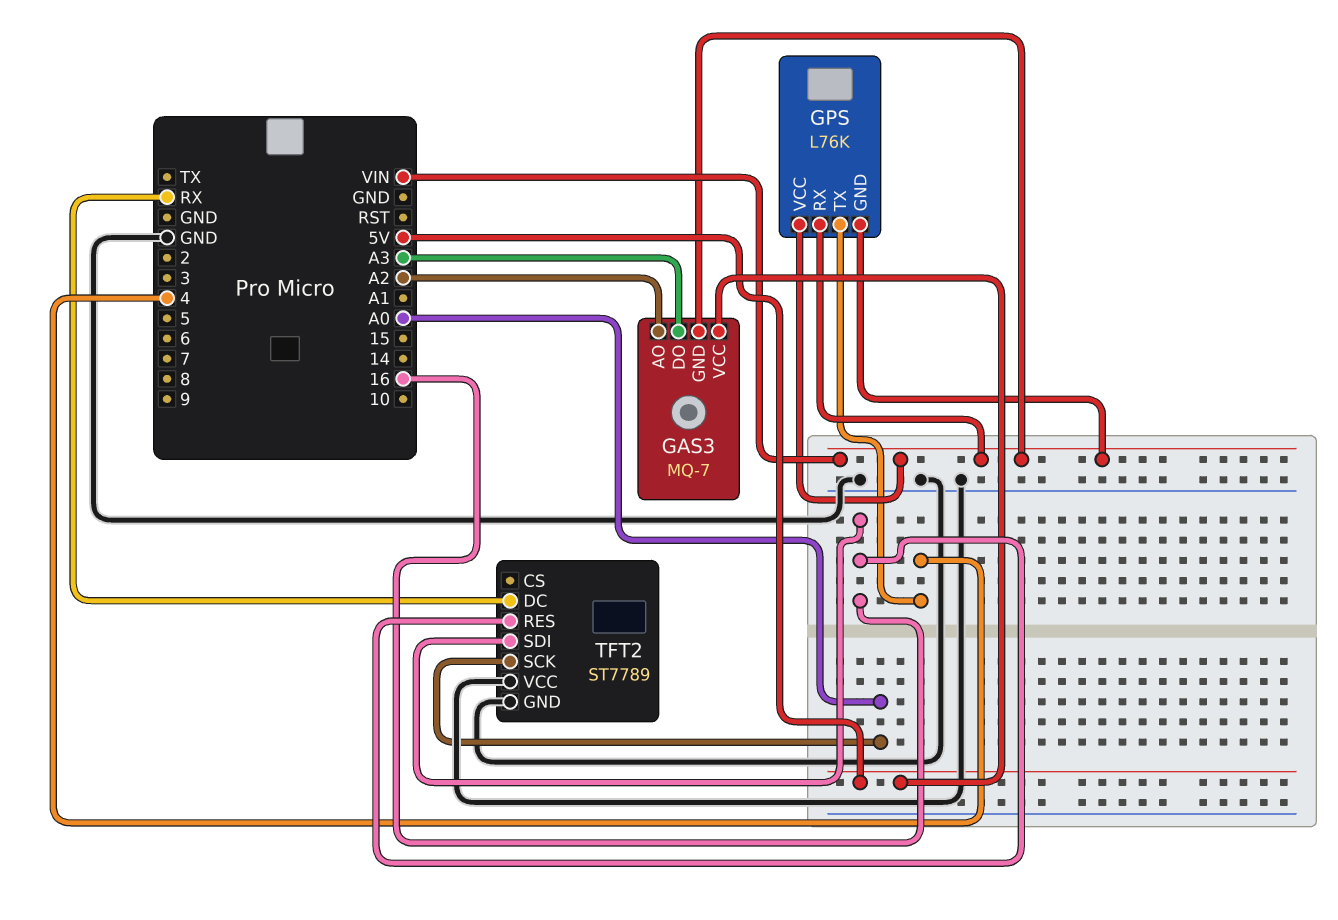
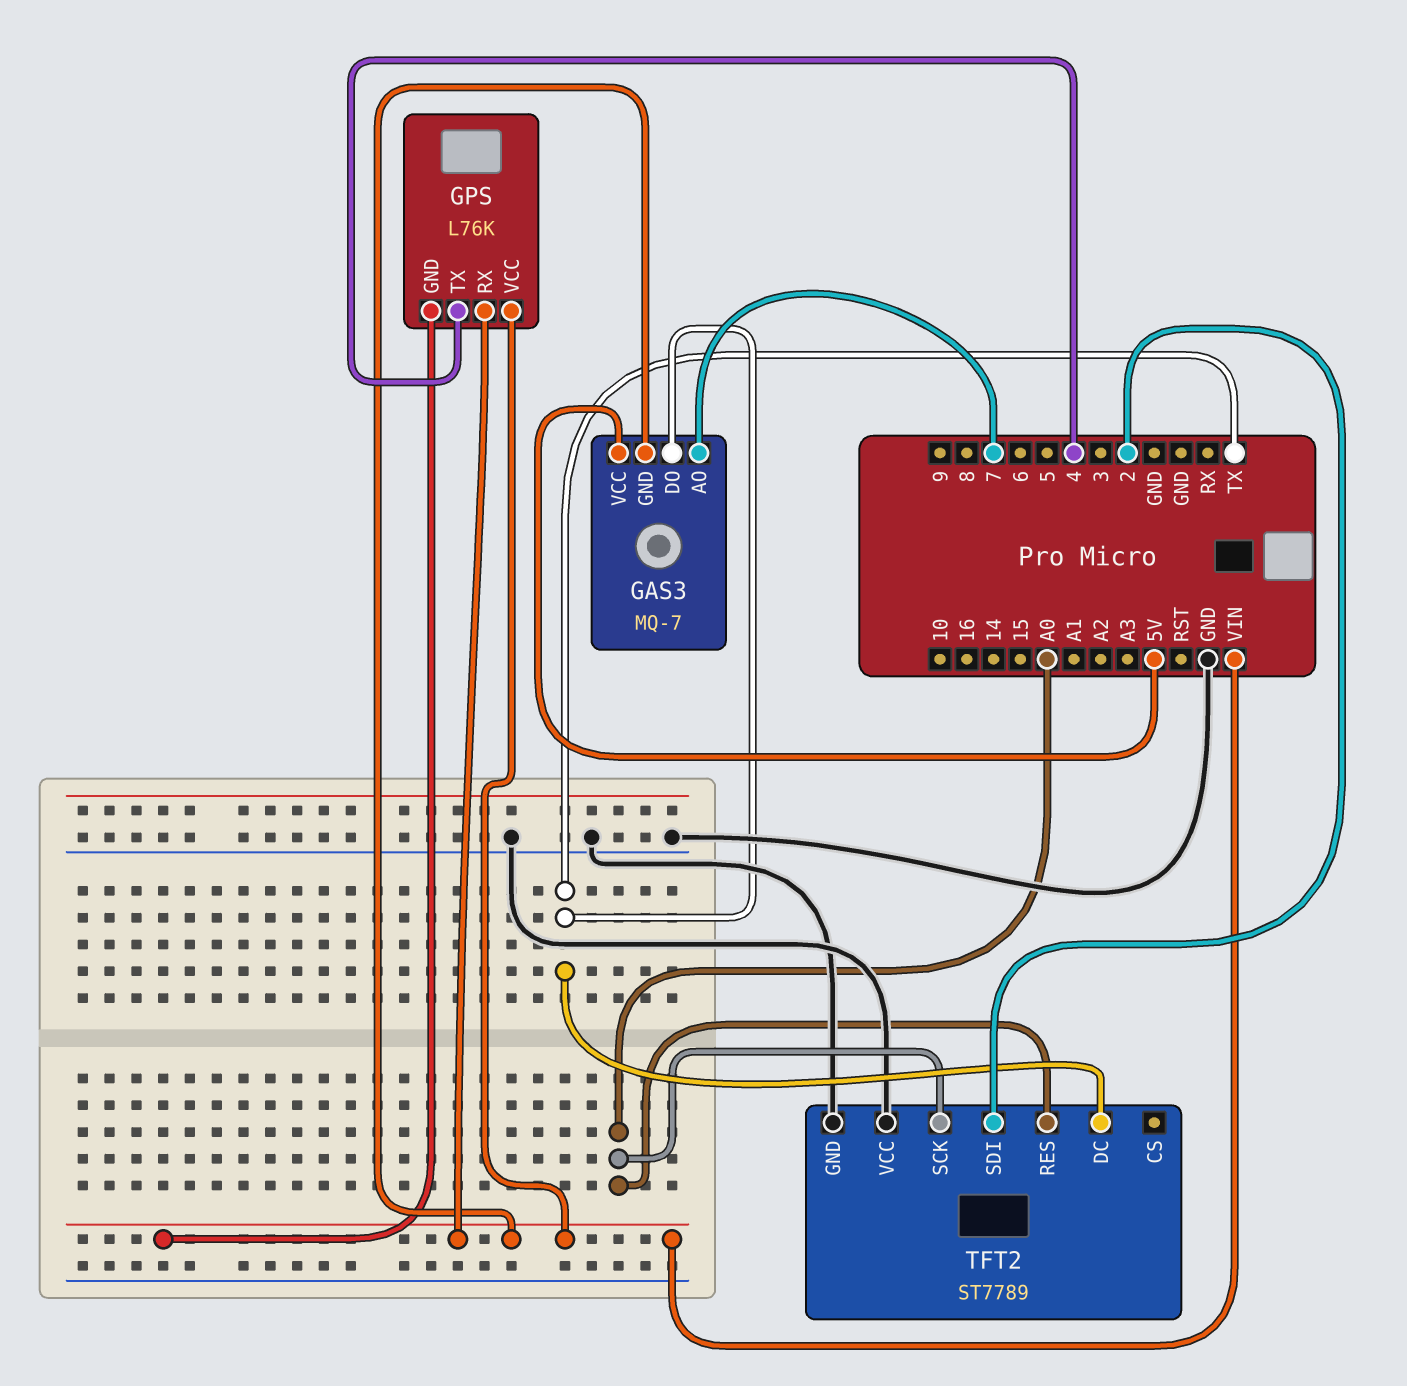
GAS3 pin AO: A2 -> 7
GAS3 pin DO: A3 -> TX
TFT2 pin DC: RX -> TX
TFT2 pin RES: 16 -> A0
TFT2 pin SDI: 16 -> 2

